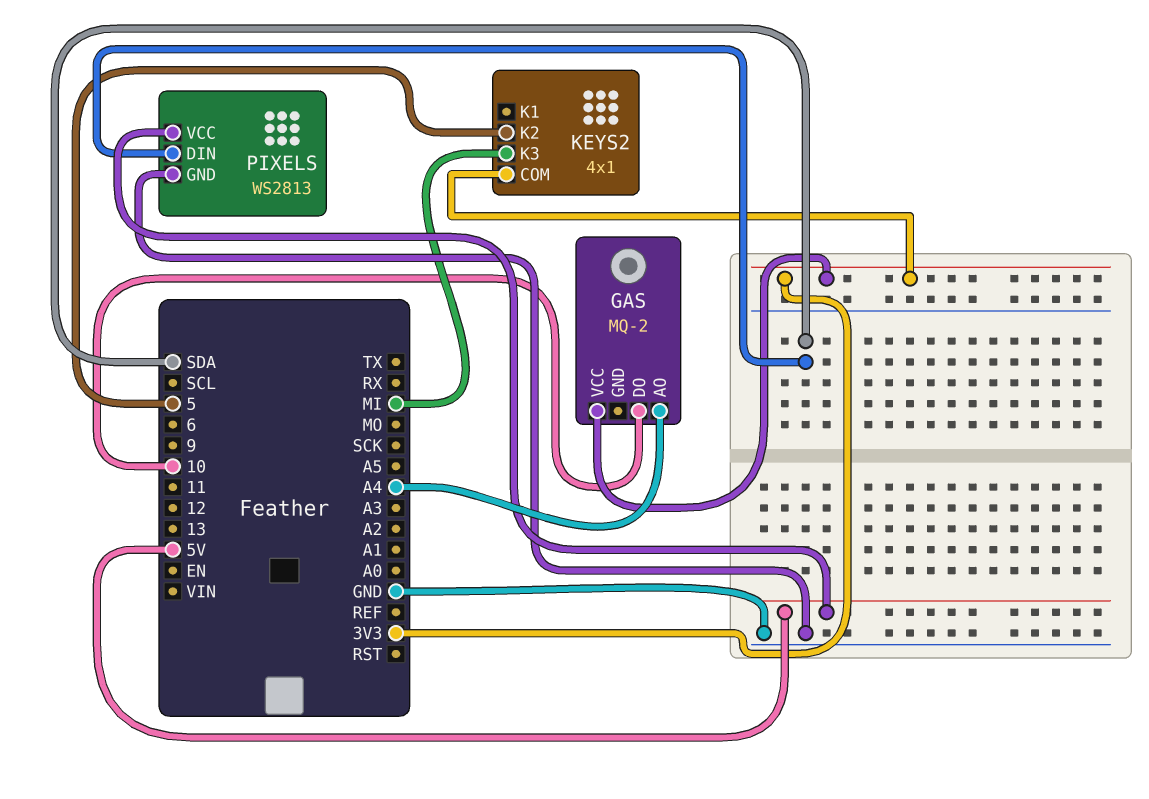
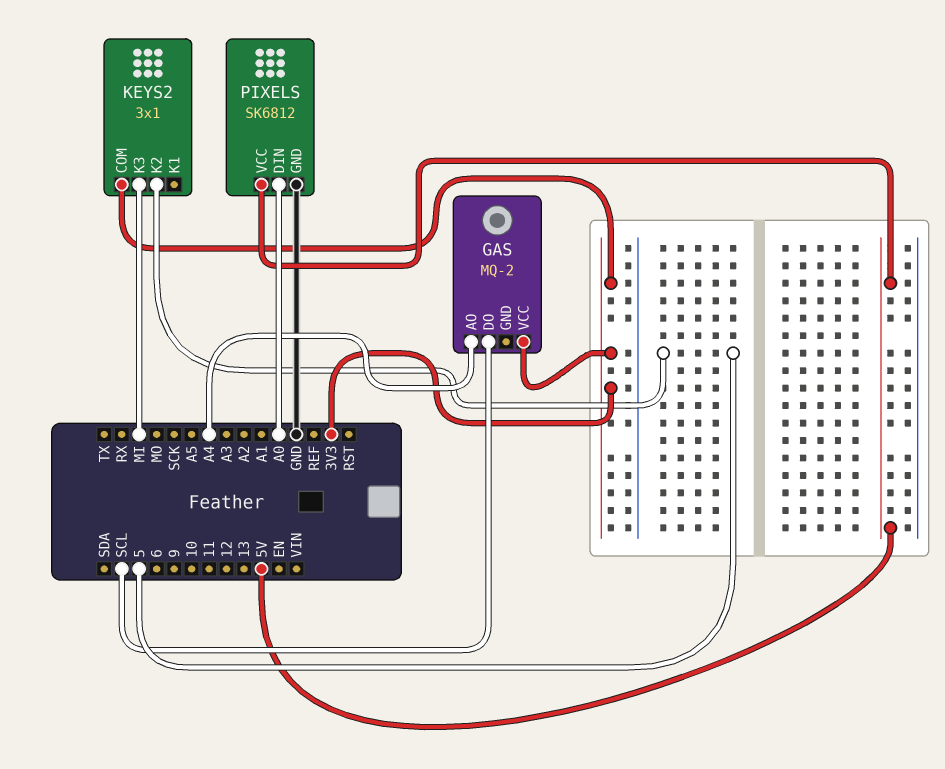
GAS pin DO: 10 -> SCL
KEYS2: 4x1 -> 3x1
PIXELS: WS2813 -> SK6812
PIXELS pin DIN: SDA -> A0

